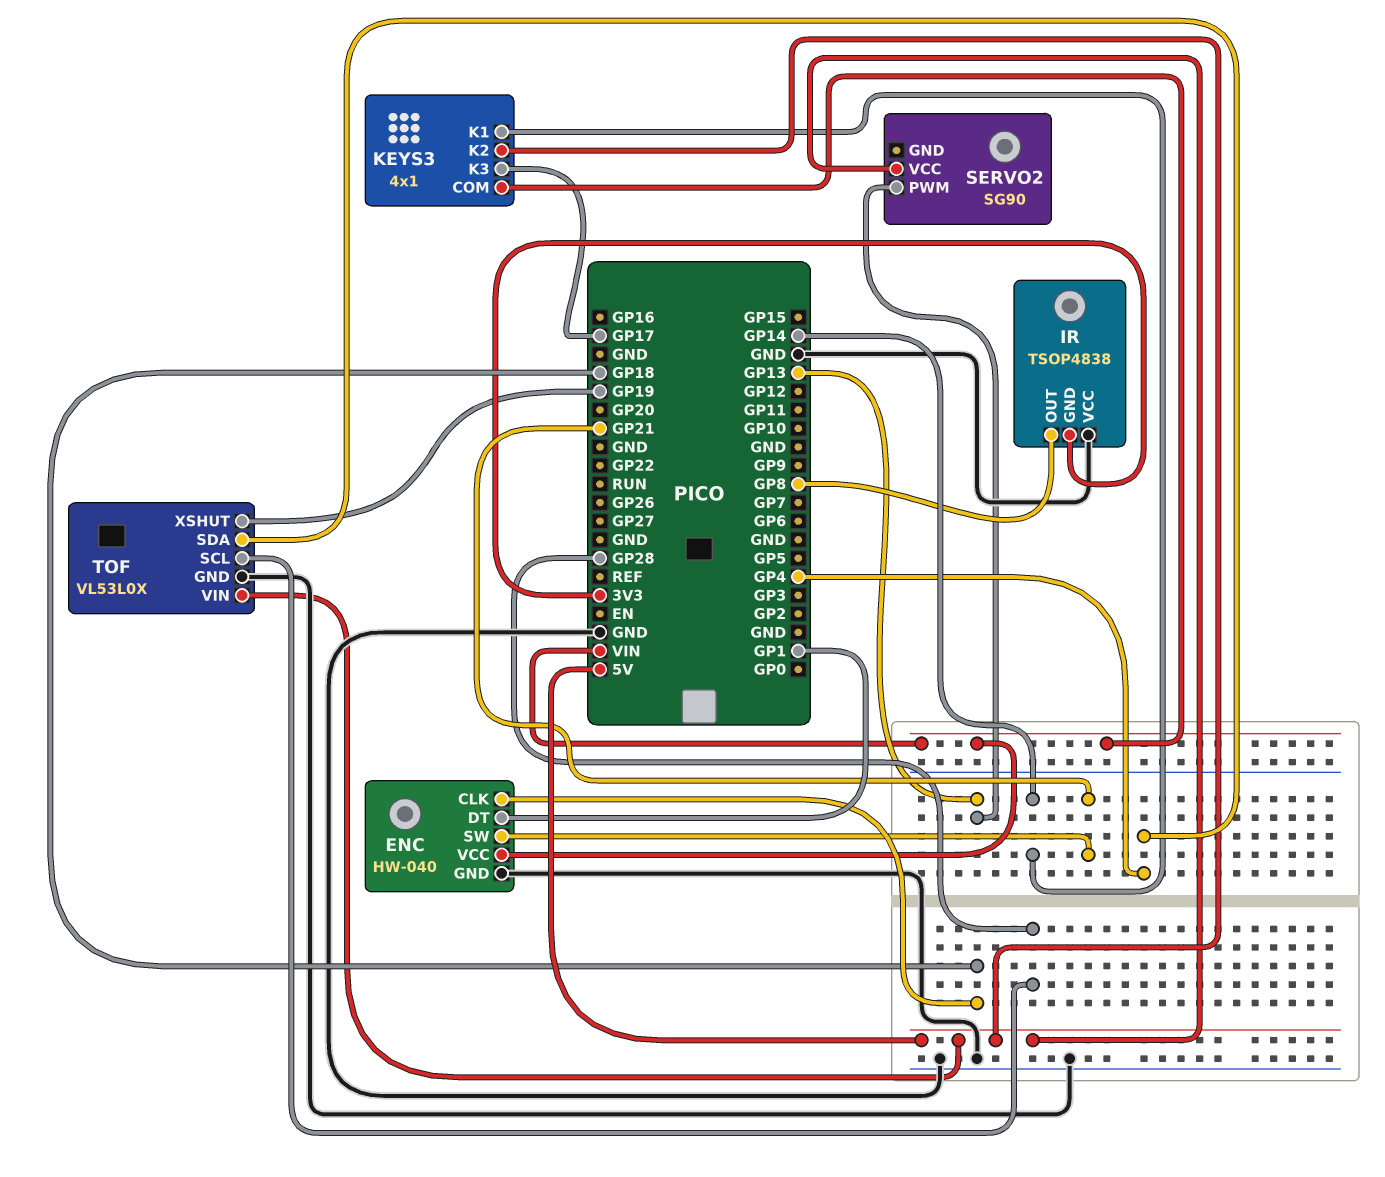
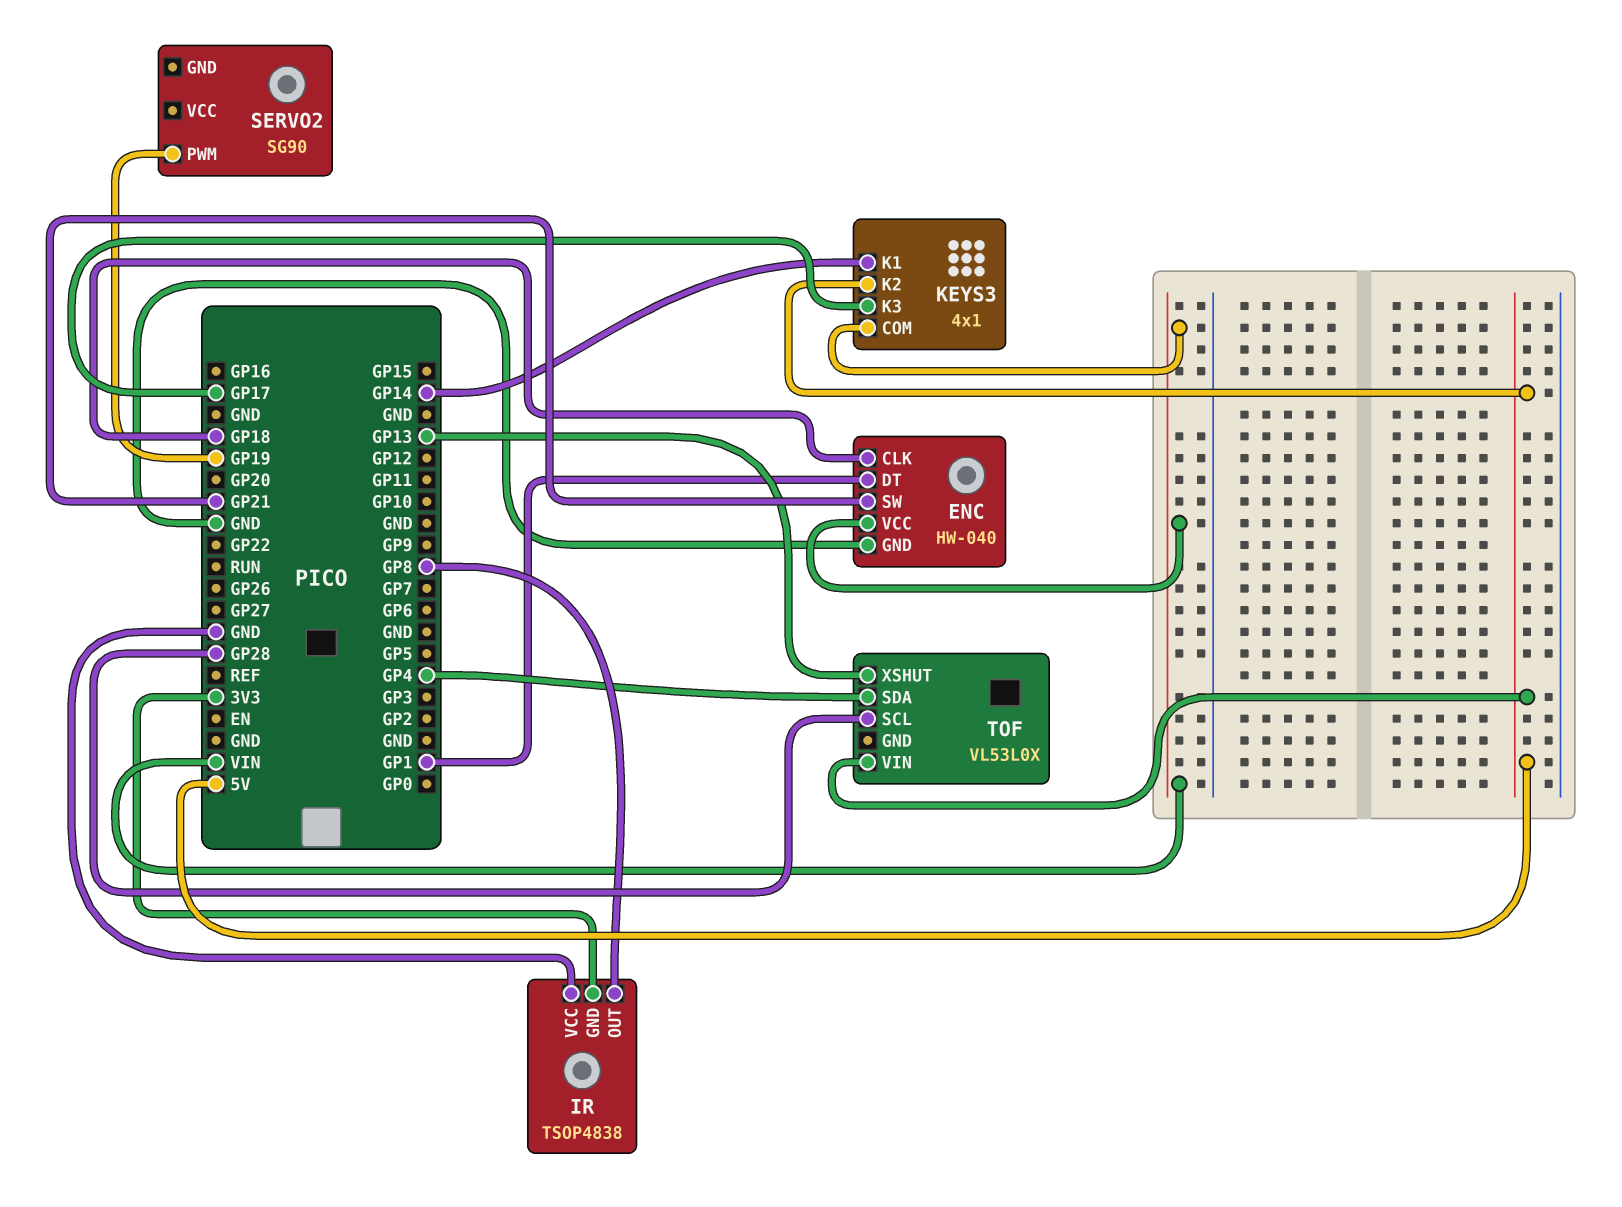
SERVO2 pin PWM: GP13 -> GP19
SERVO2 pin VCC: 5V -> none
TOF pin GND: GND -> none
TOF pin XSHUT: GP19 -> GP13

